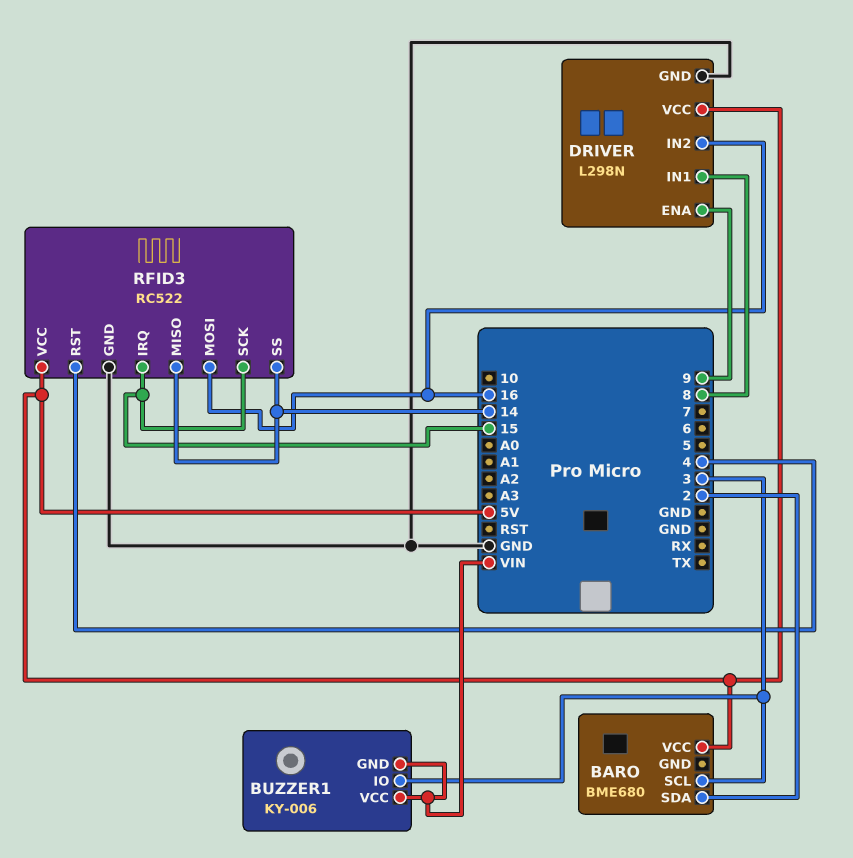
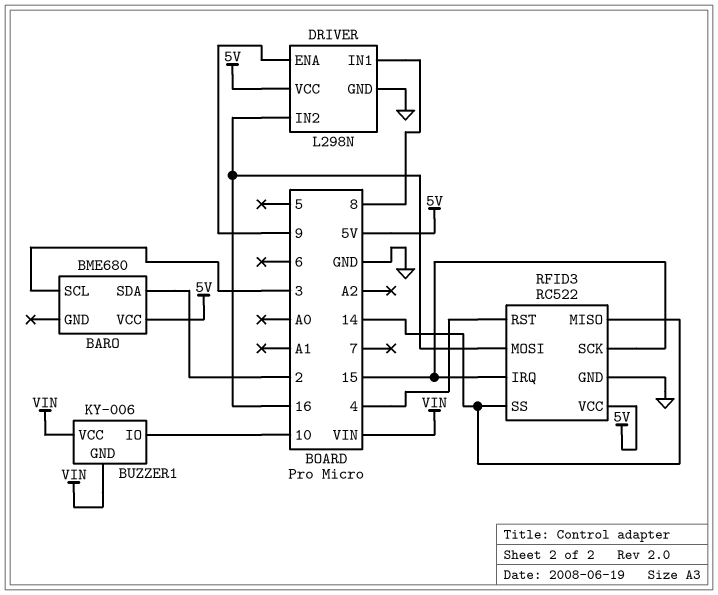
BUZZER1 pin IO: 3 -> 10

